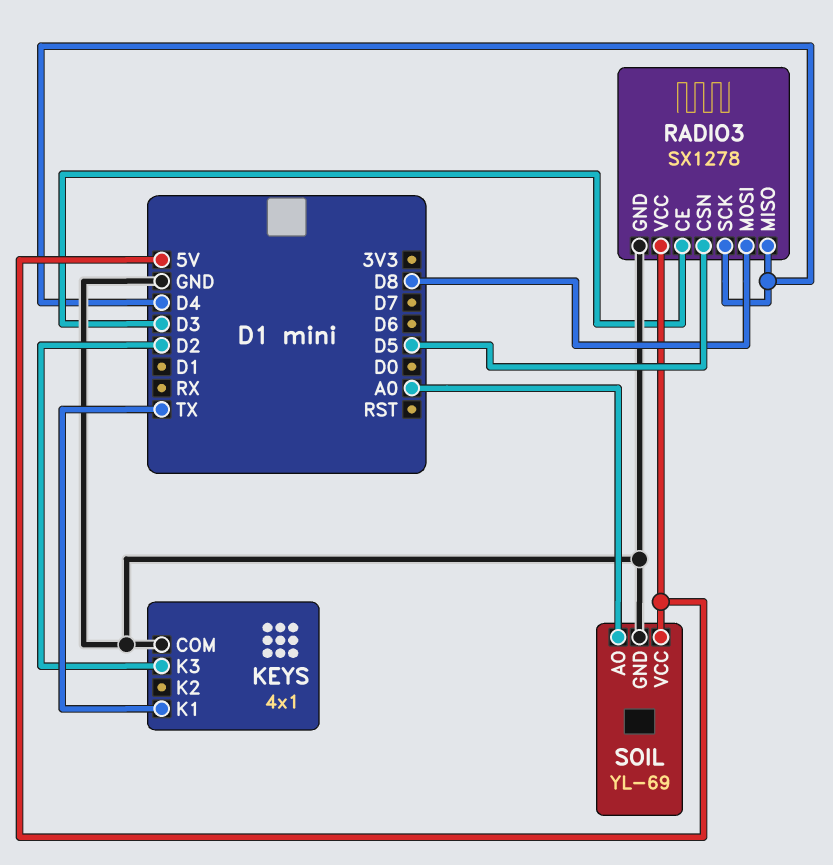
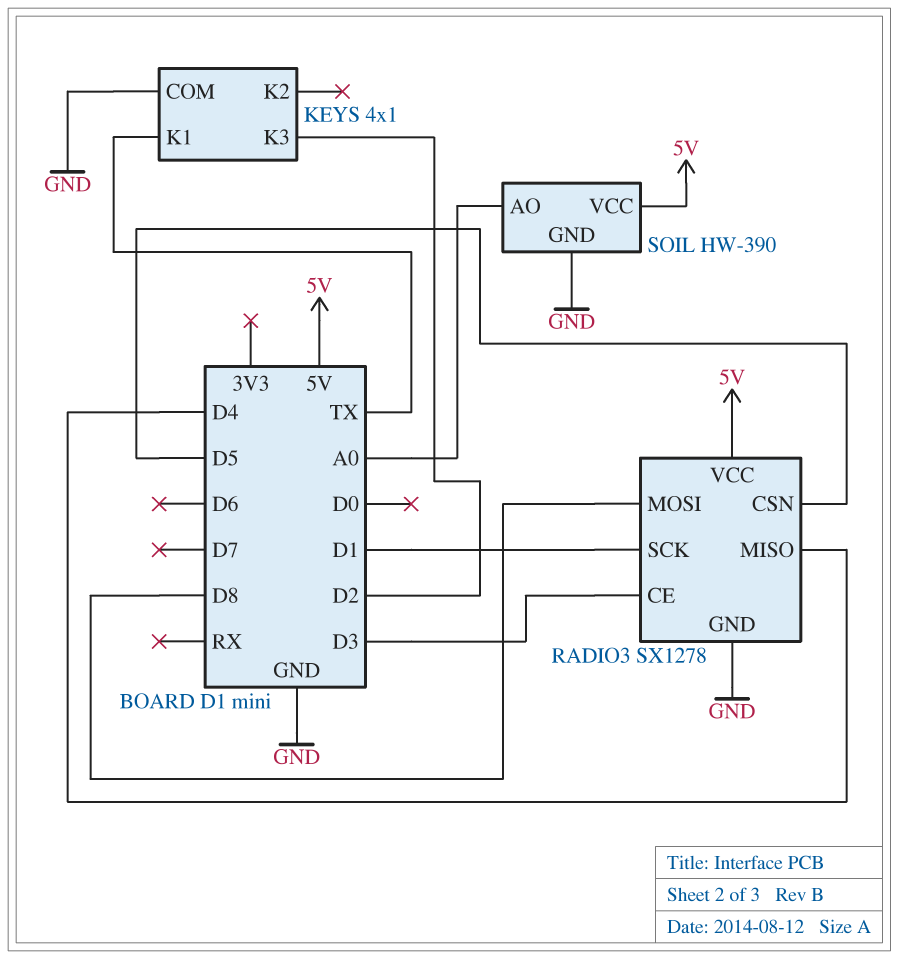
RADIO3 pin SCK: D4 -> D1
SOIL: YL-69 -> HW-390

